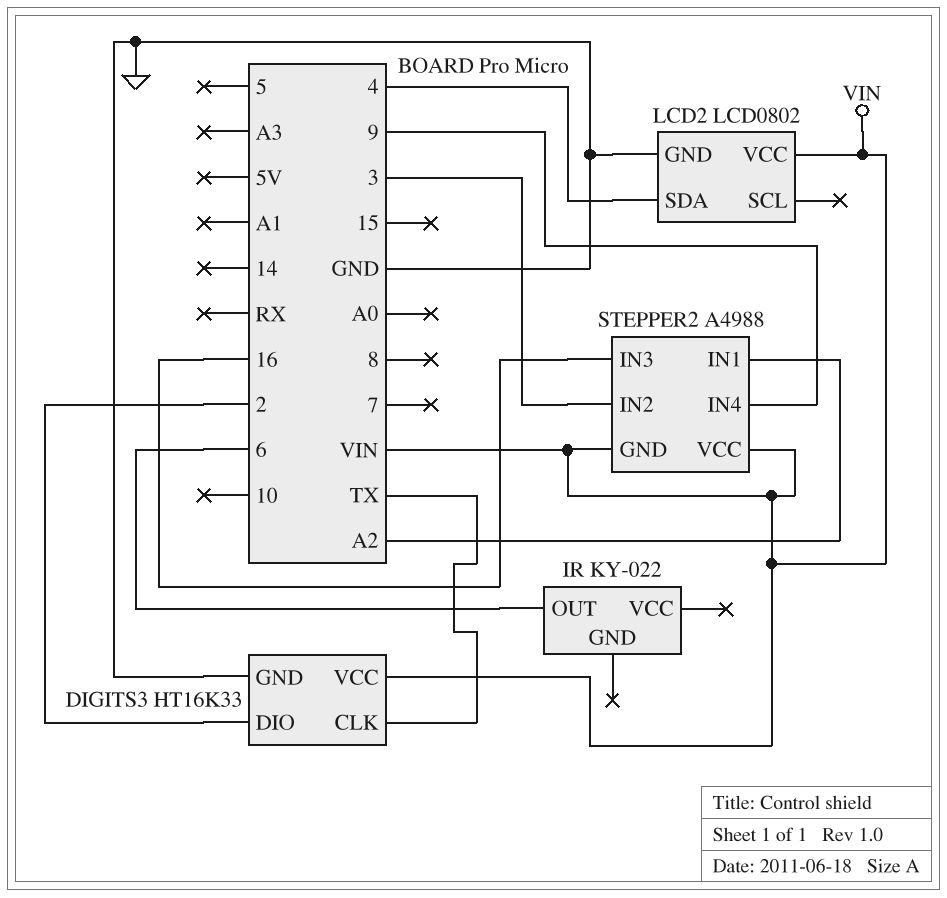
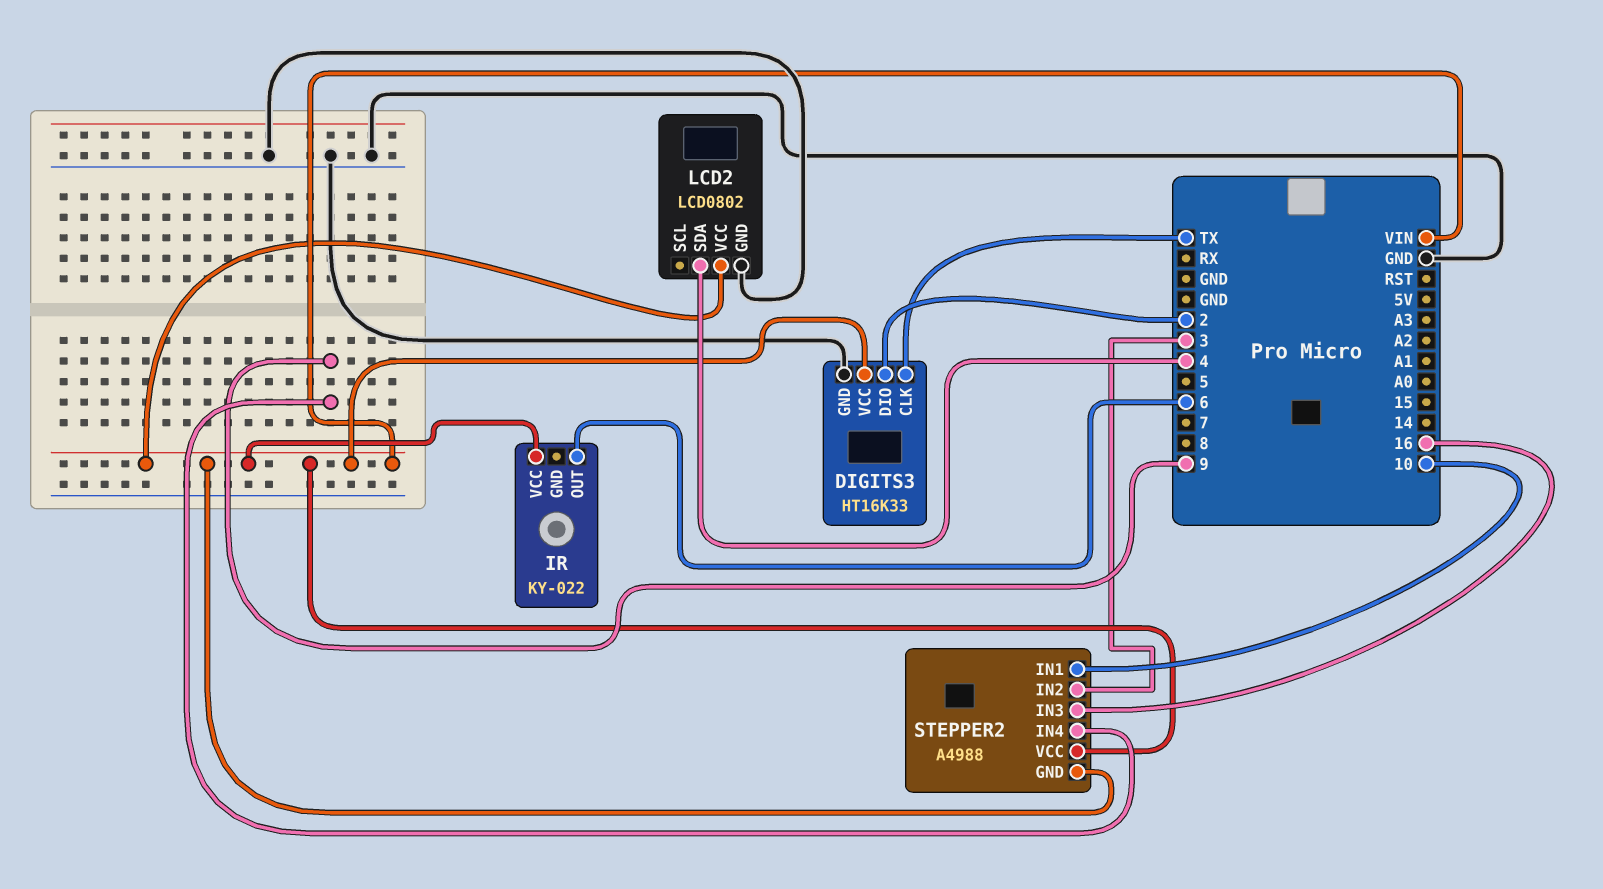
IR pin VCC: none -> VIN
STEPPER2 pin IN1: A2 -> 10

